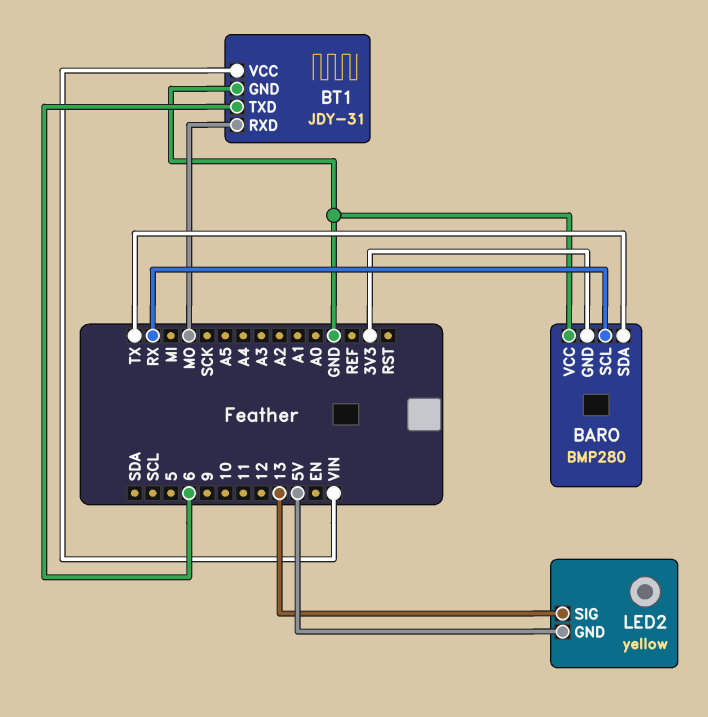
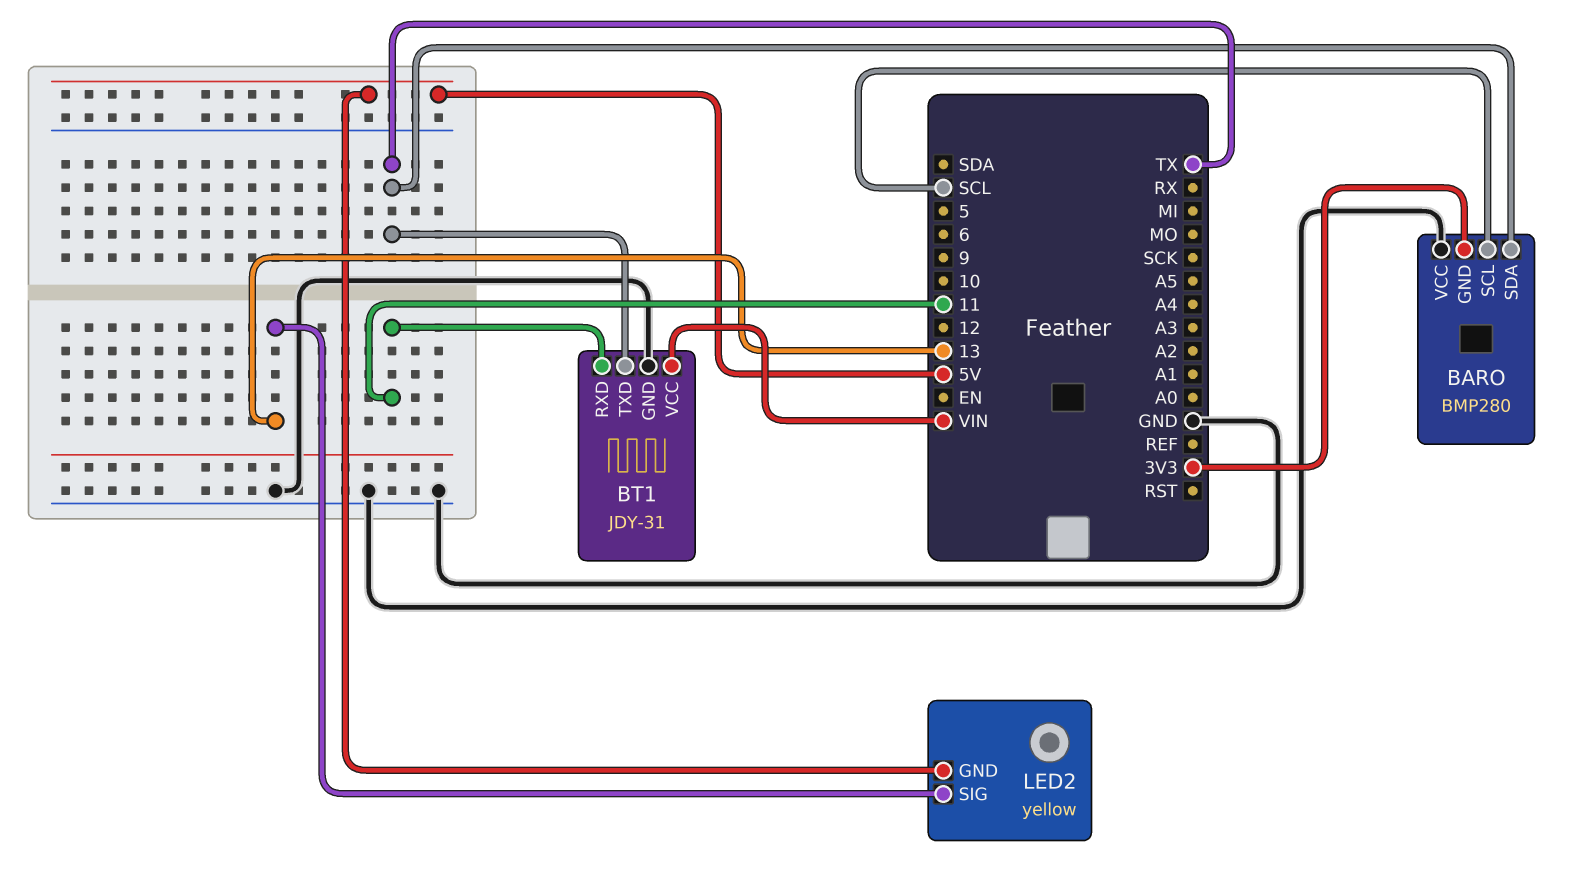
BARO pin SCL: RX -> SCL
BT1 pin RXD: MO -> 11
BT1 pin TXD: 6 -> TX

